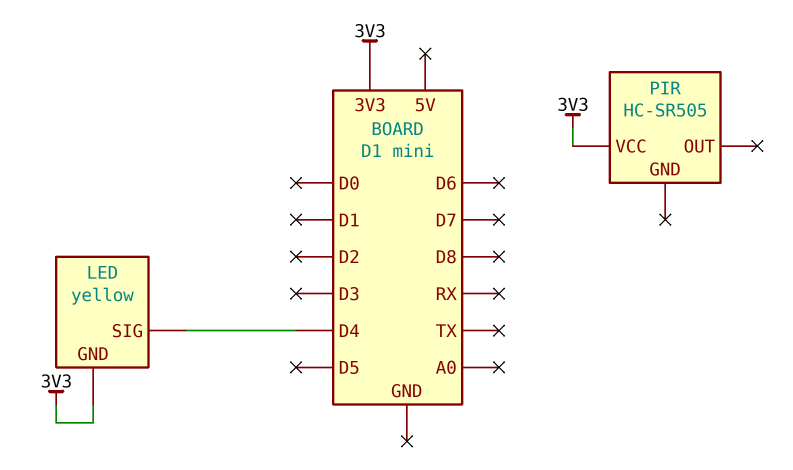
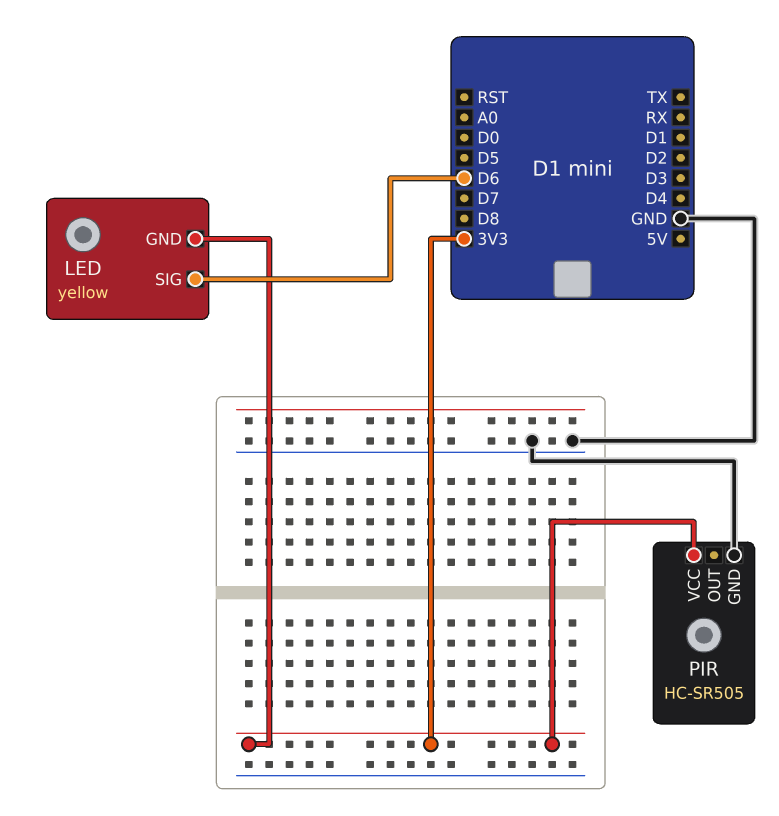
LED pin SIG: D4 -> D6
PIR pin GND: none -> GND

